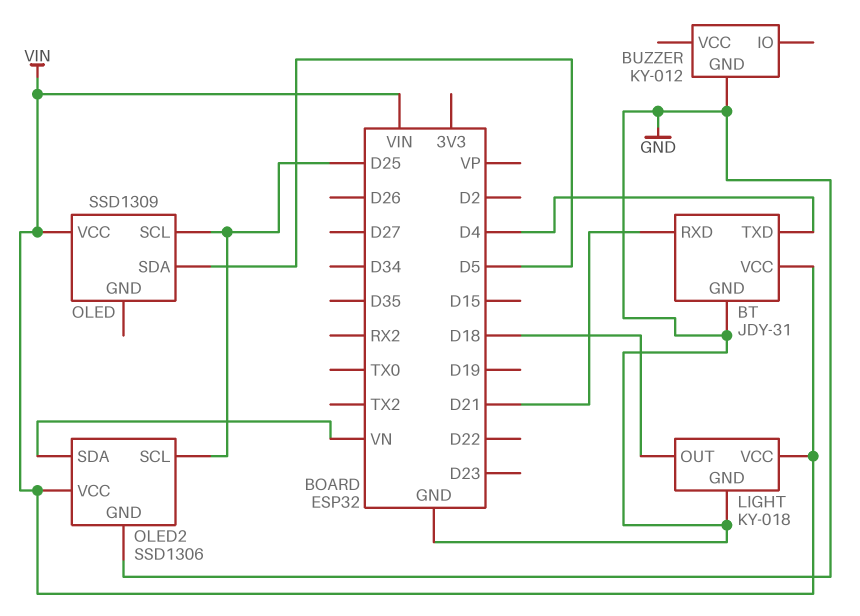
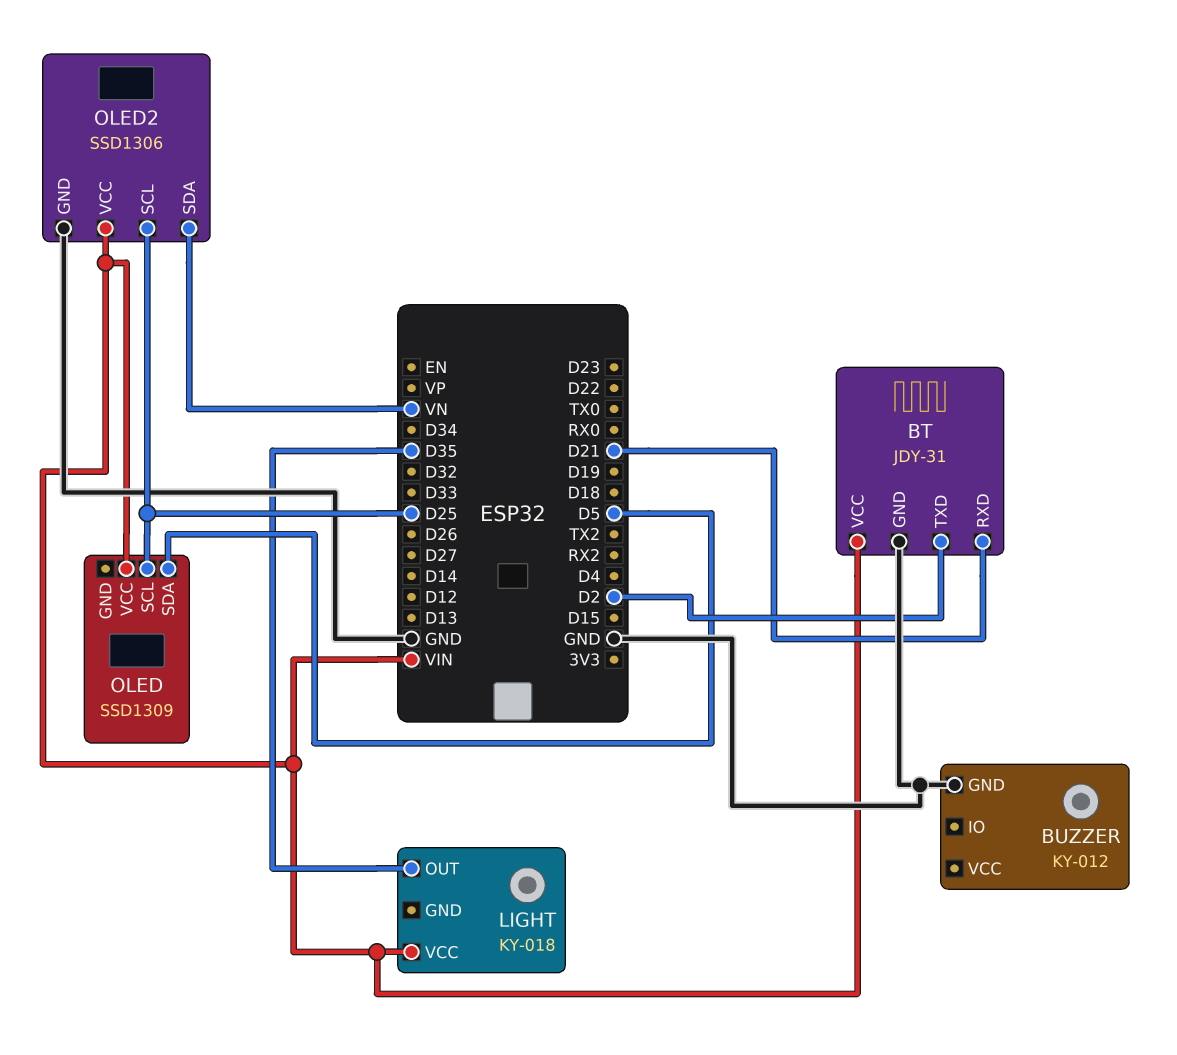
BT pin TXD: D4 -> D2
LIGHT pin GND: GND -> none
LIGHT pin OUT: D18 -> D35

